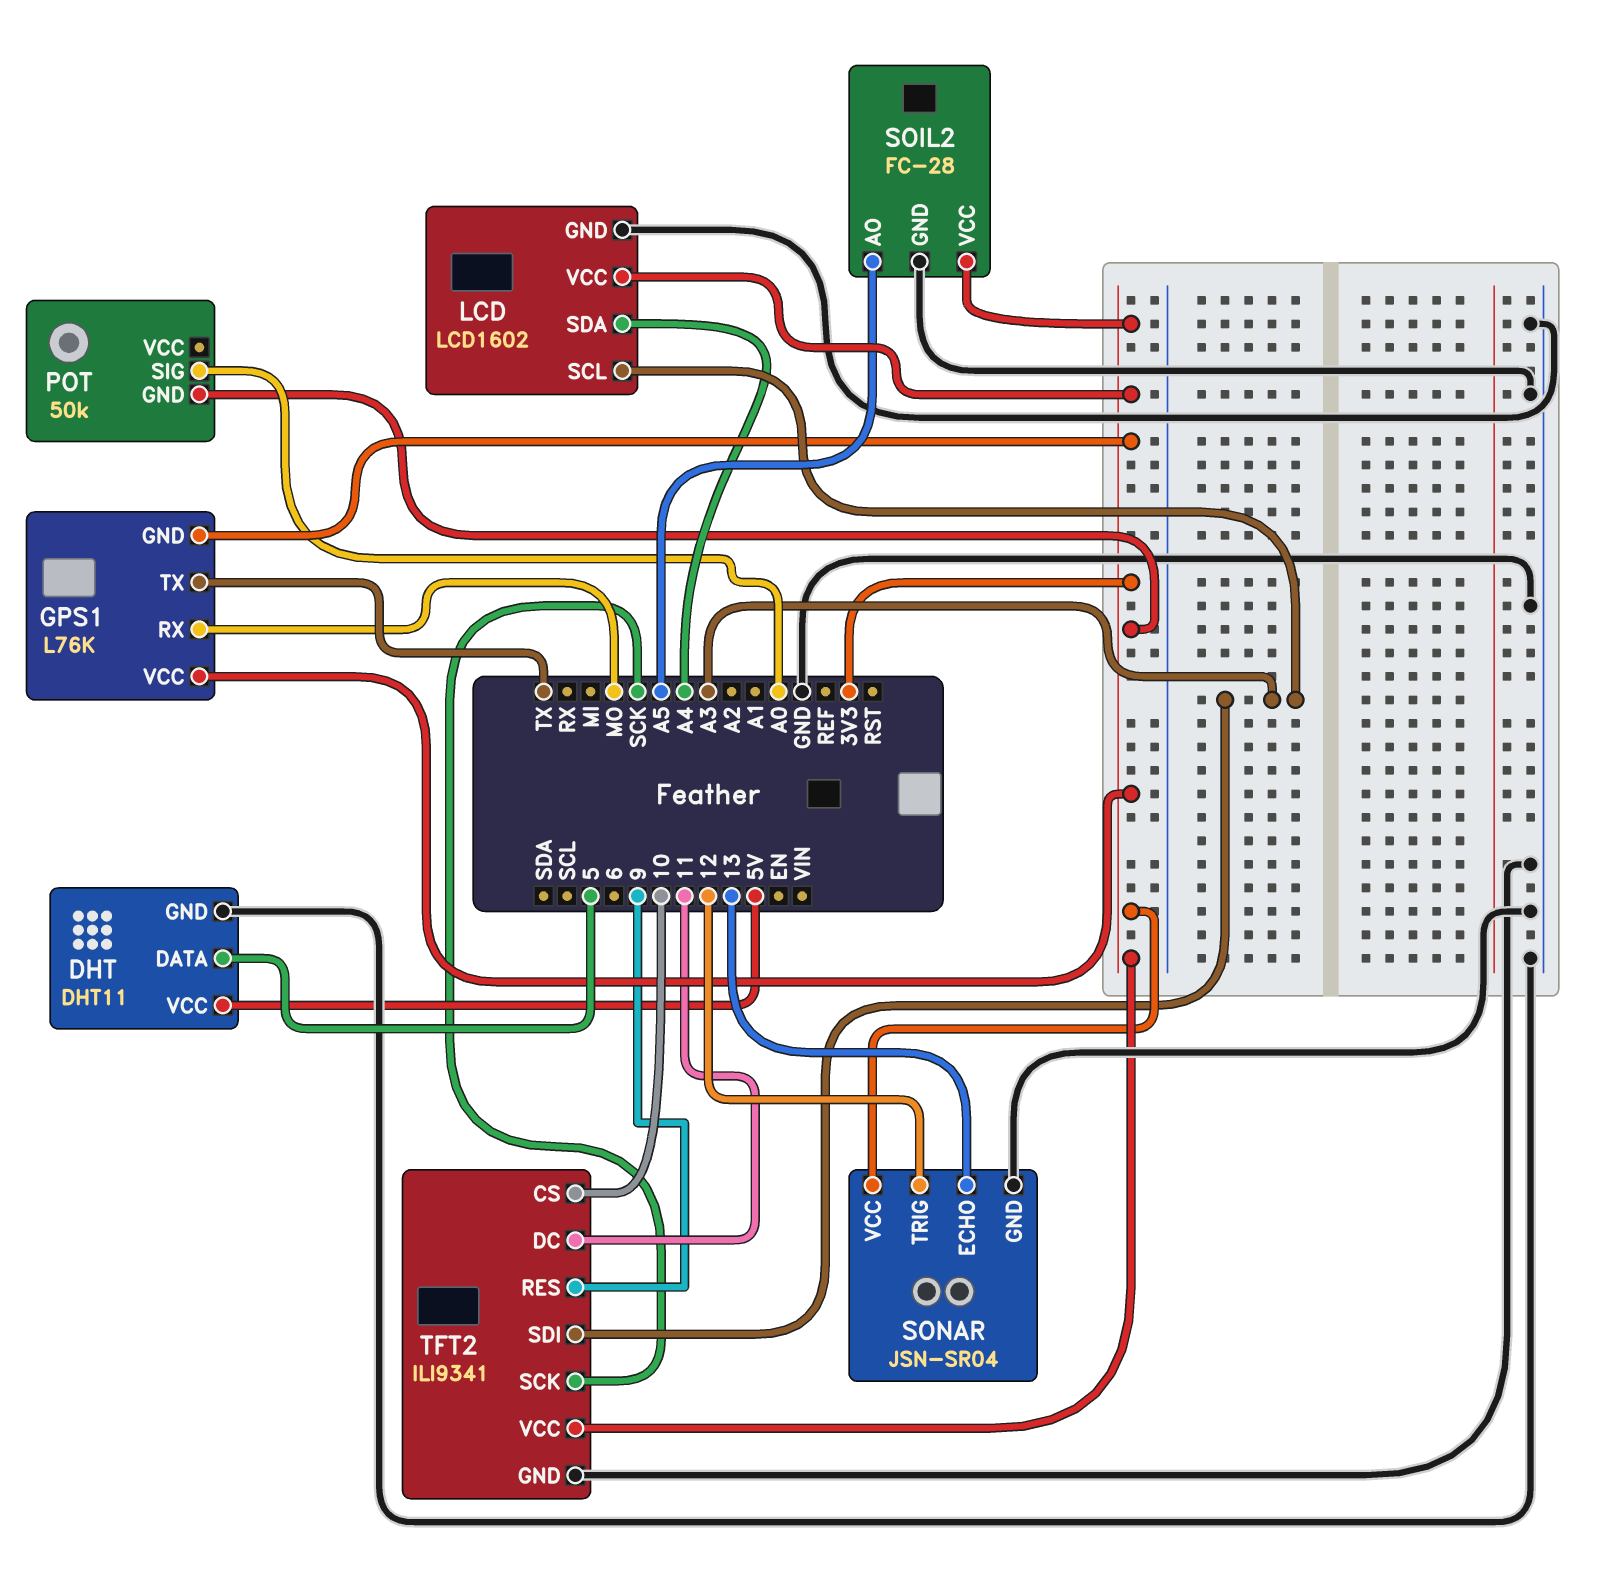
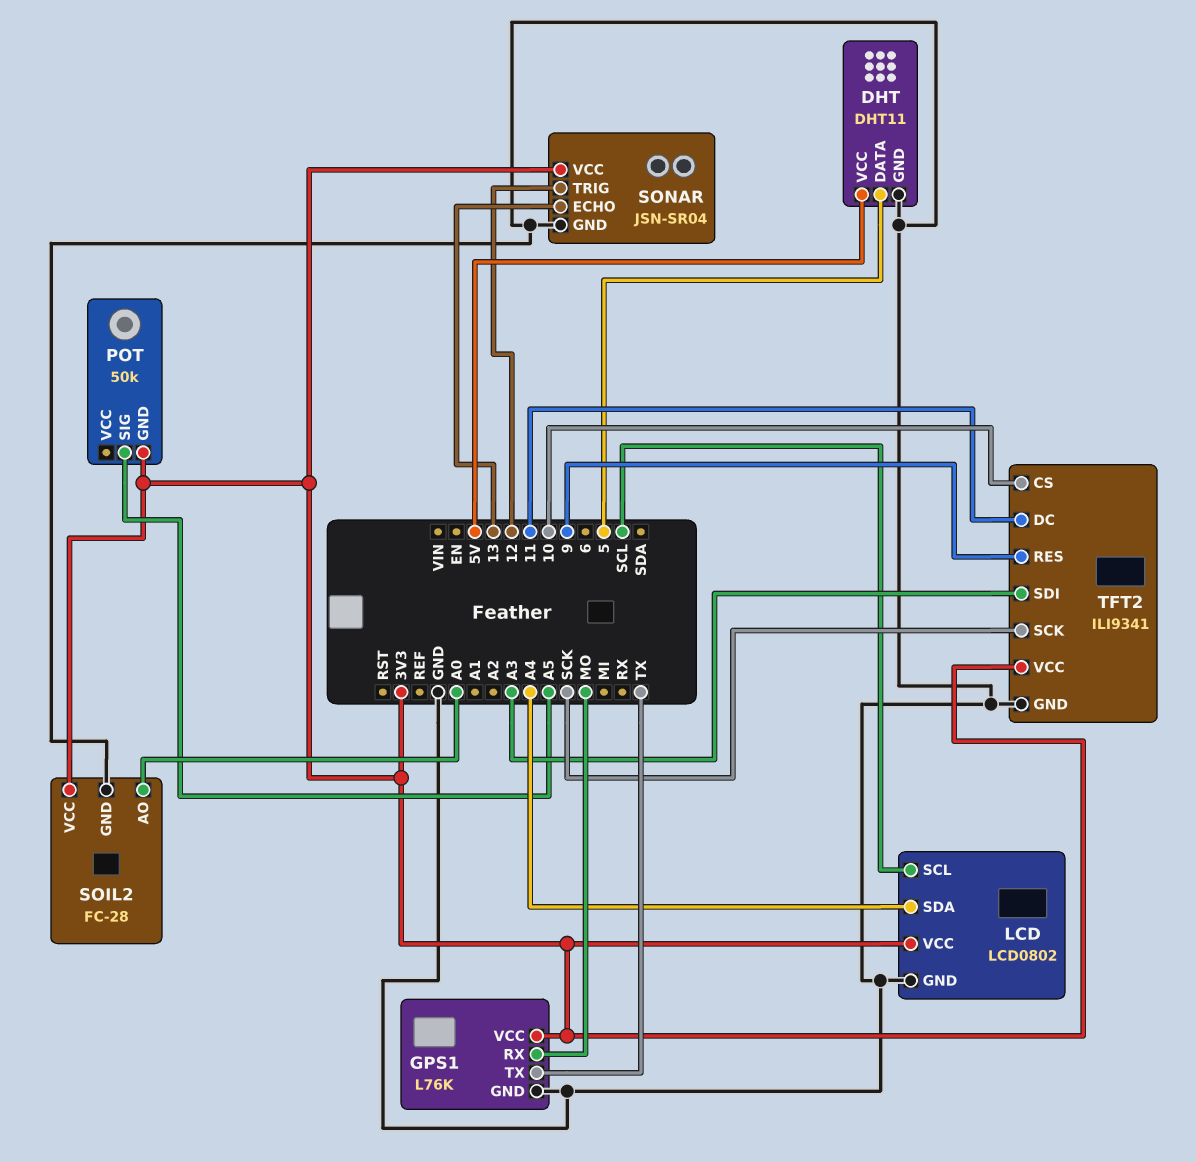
GPS1 pin GND: 3V3 -> GND
LCD: LCD1602 -> LCD0802
LCD pin SCL: A3 -> SCL
POT pin SIG: A0 -> A5
SOIL2 pin AO: A5 -> A0

